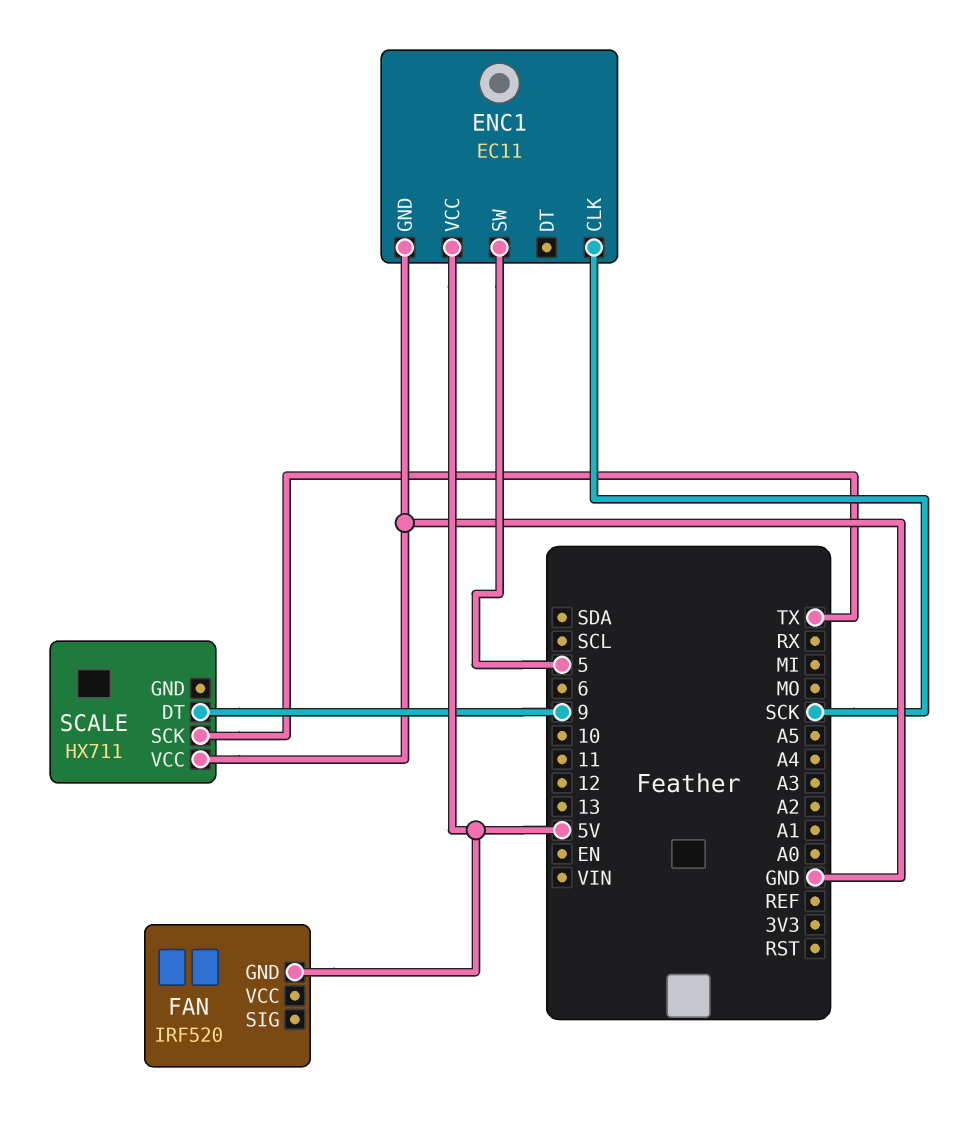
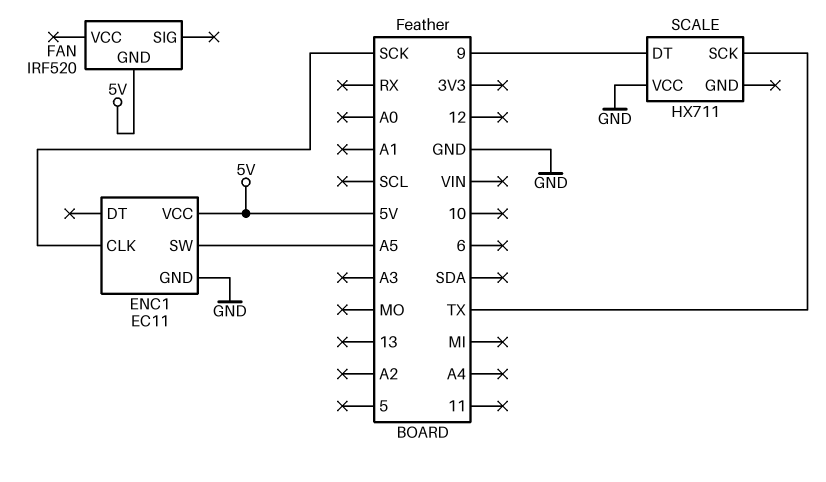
ENC1 pin SW: 5 -> A5

